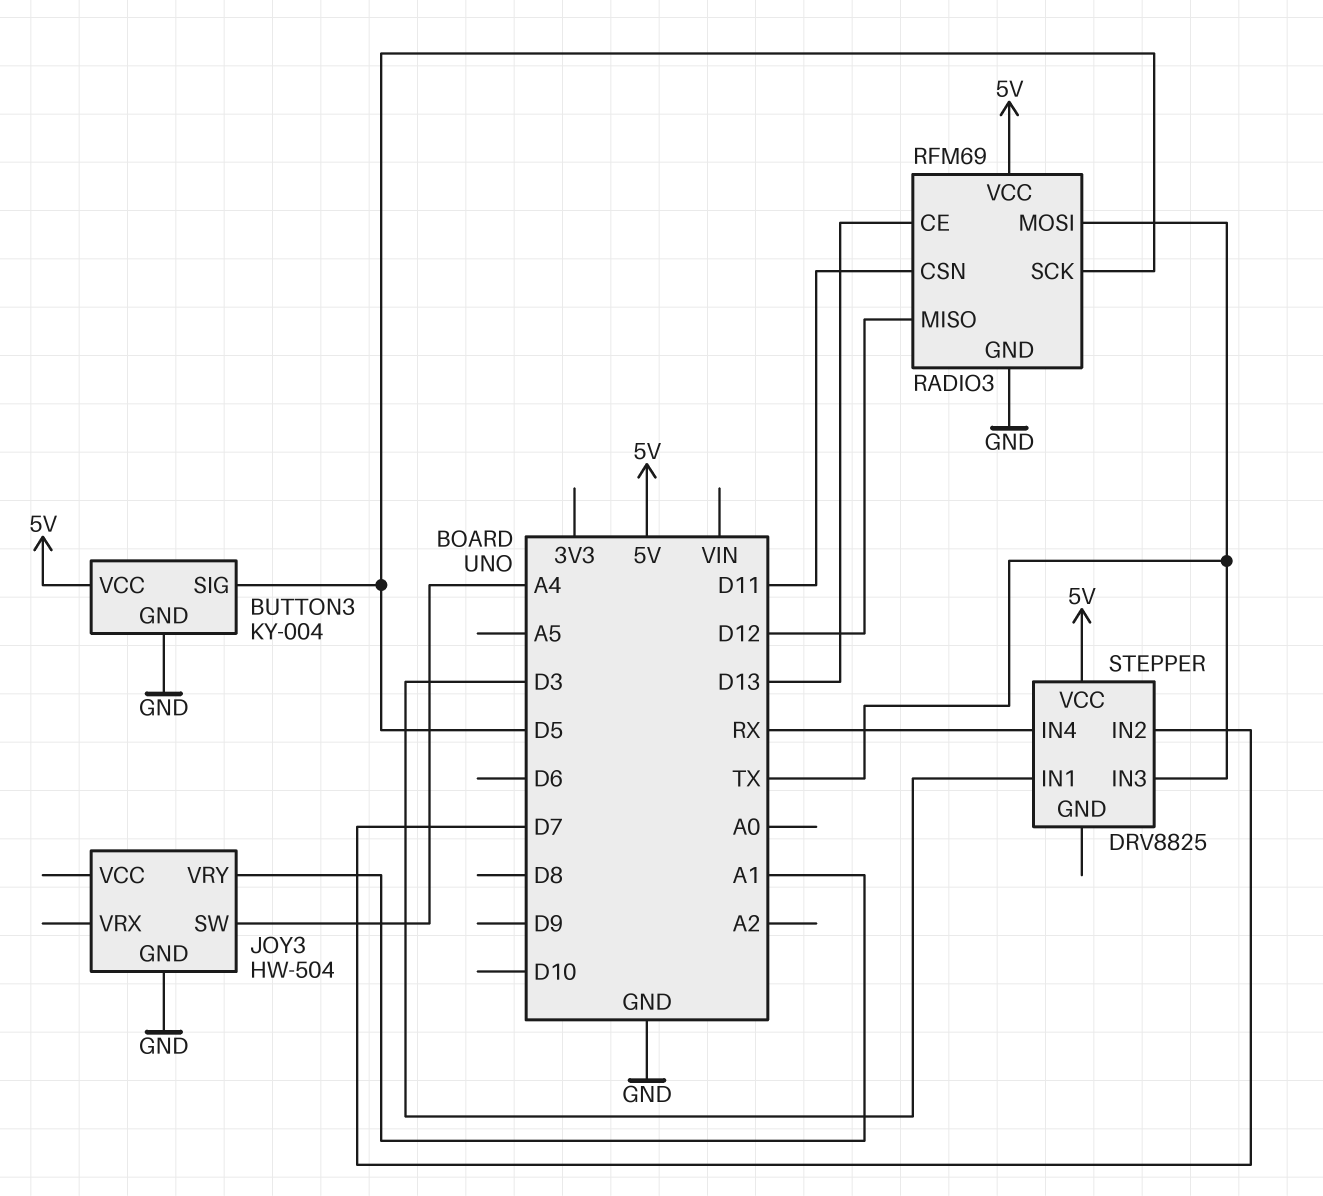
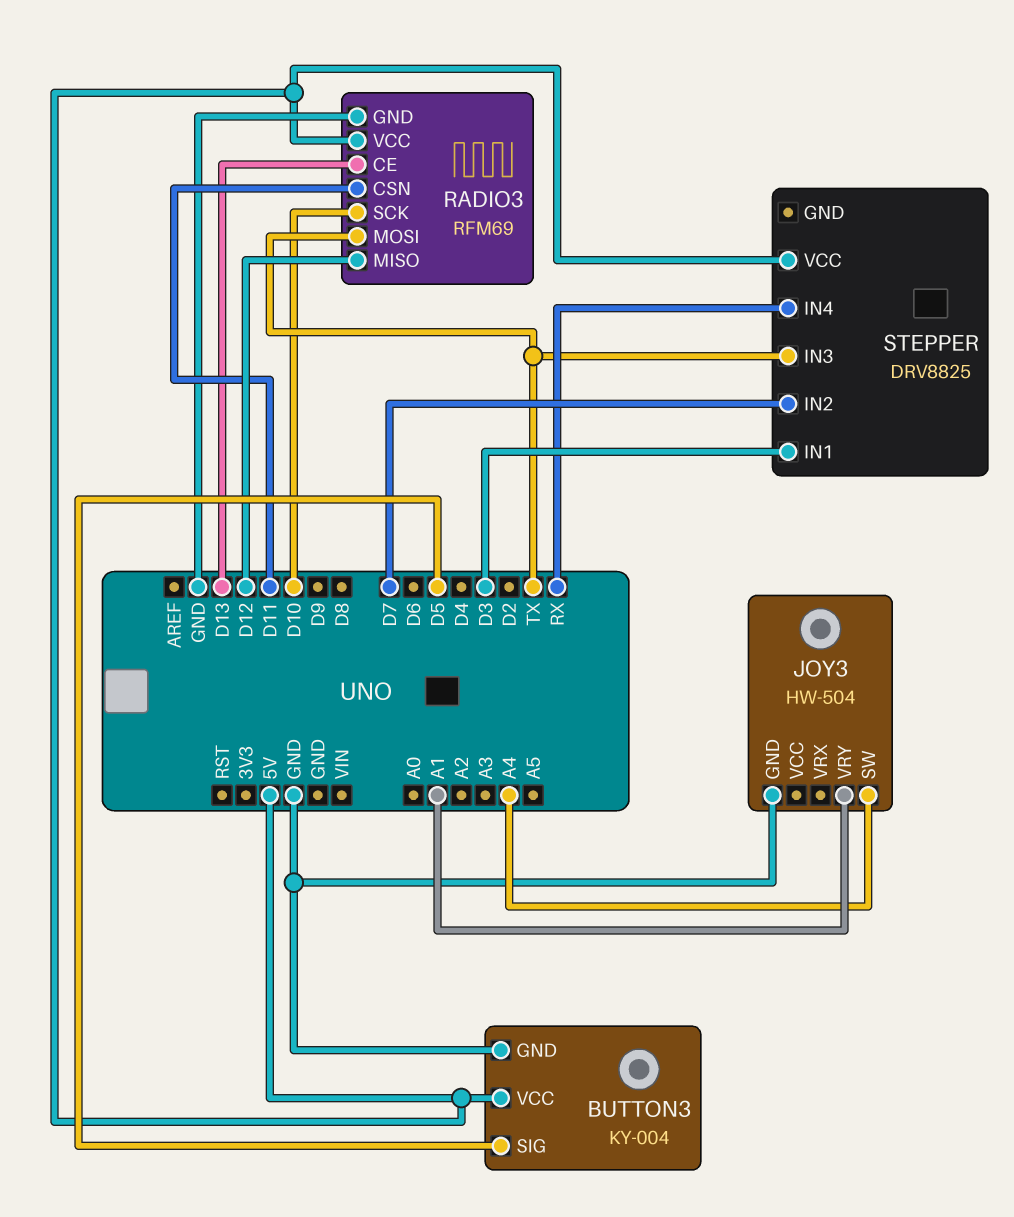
RADIO3 pin SCK: D5 -> D10

